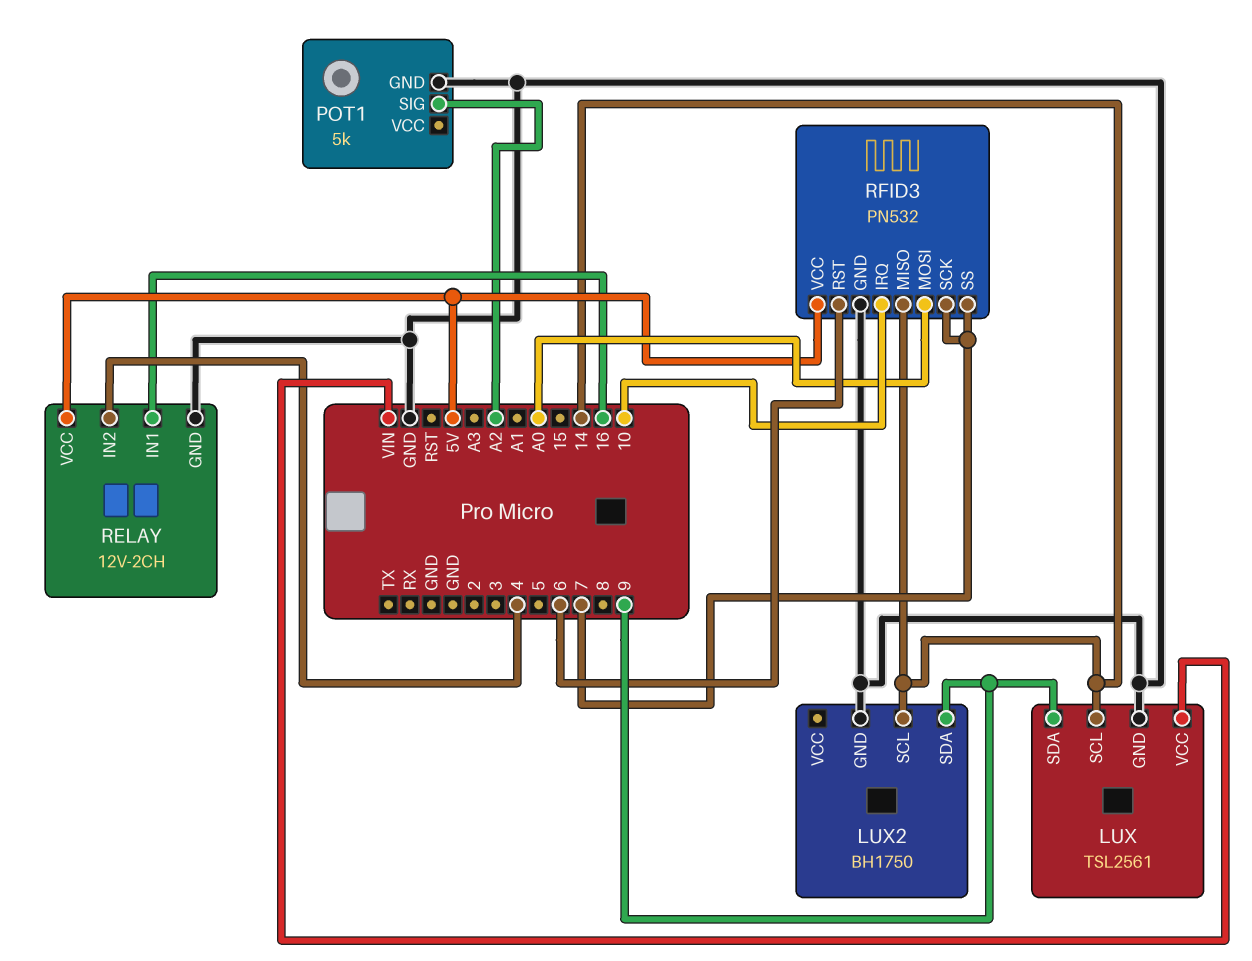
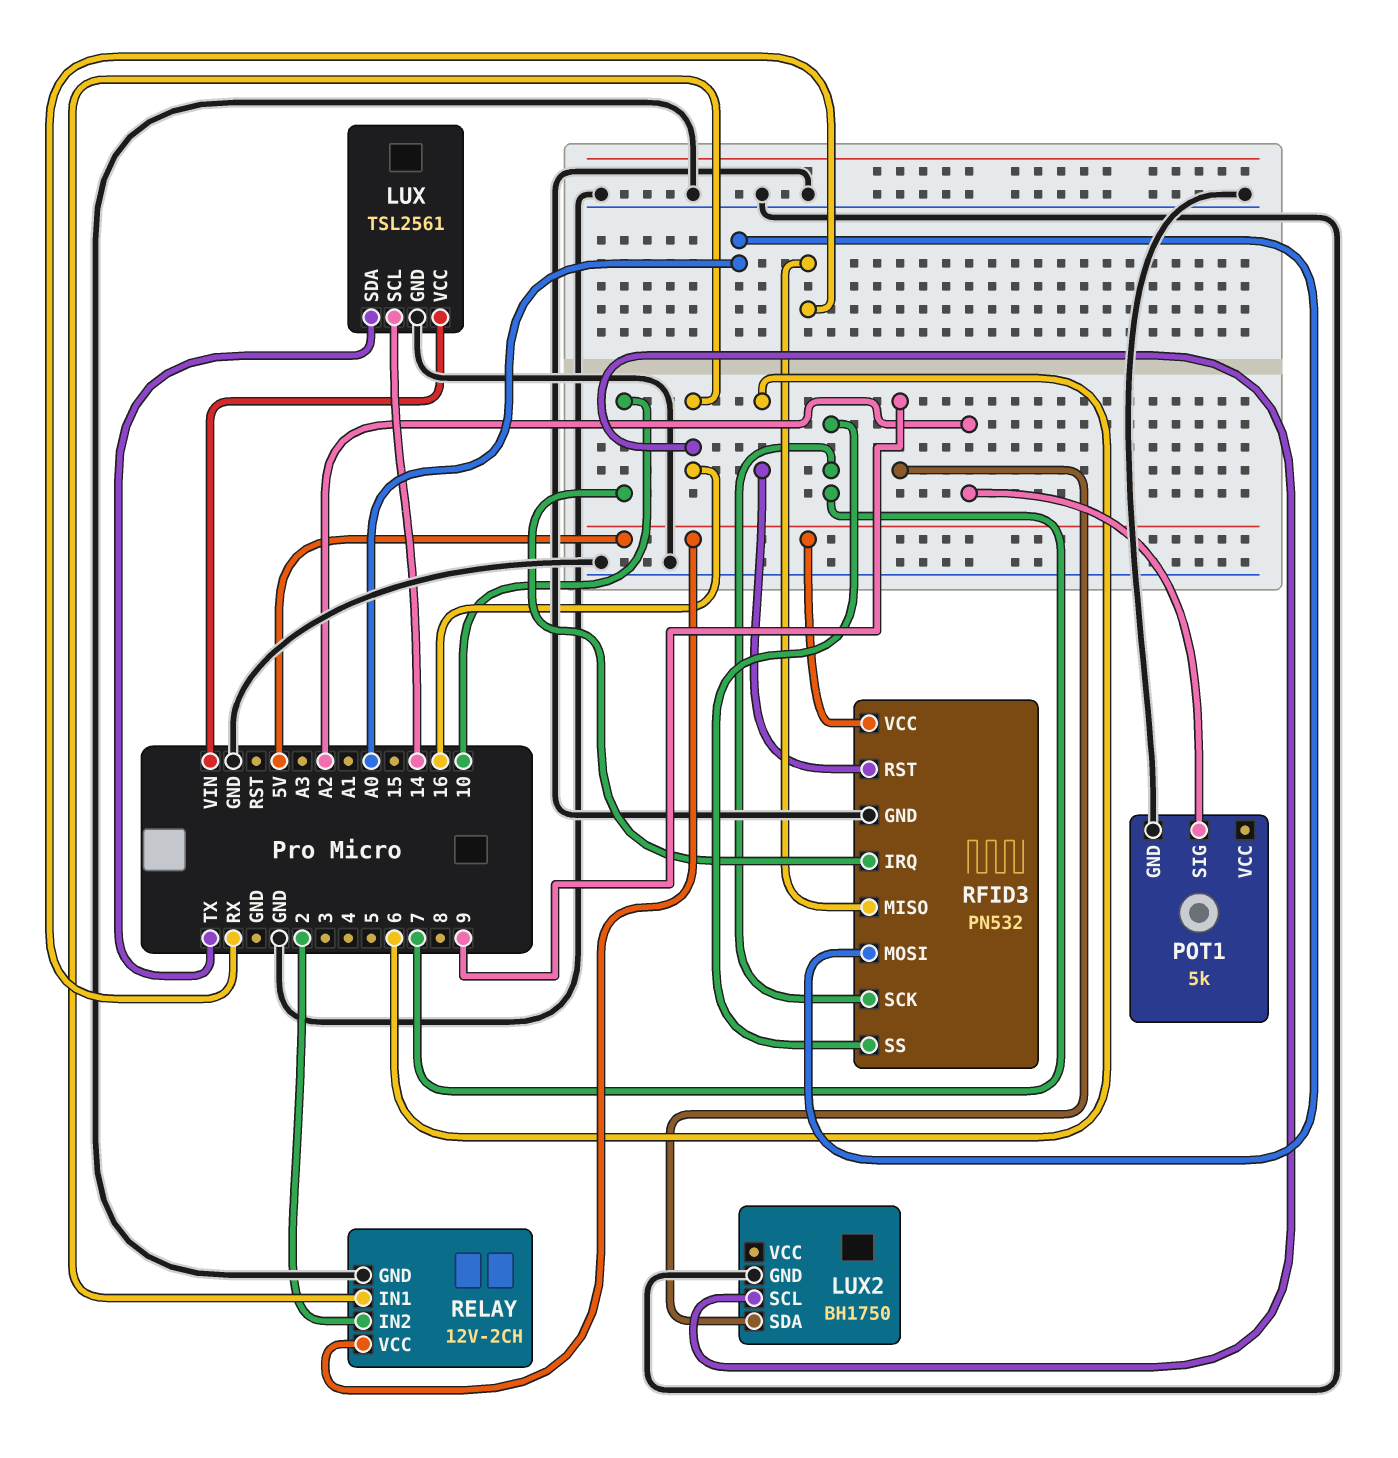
LUX pin SDA: 9 -> TX
LUX2 pin SCL: 14 -> 16
RELAY pin IN2: 4 -> 2
RFID3 pin MISO: 14 -> RX

